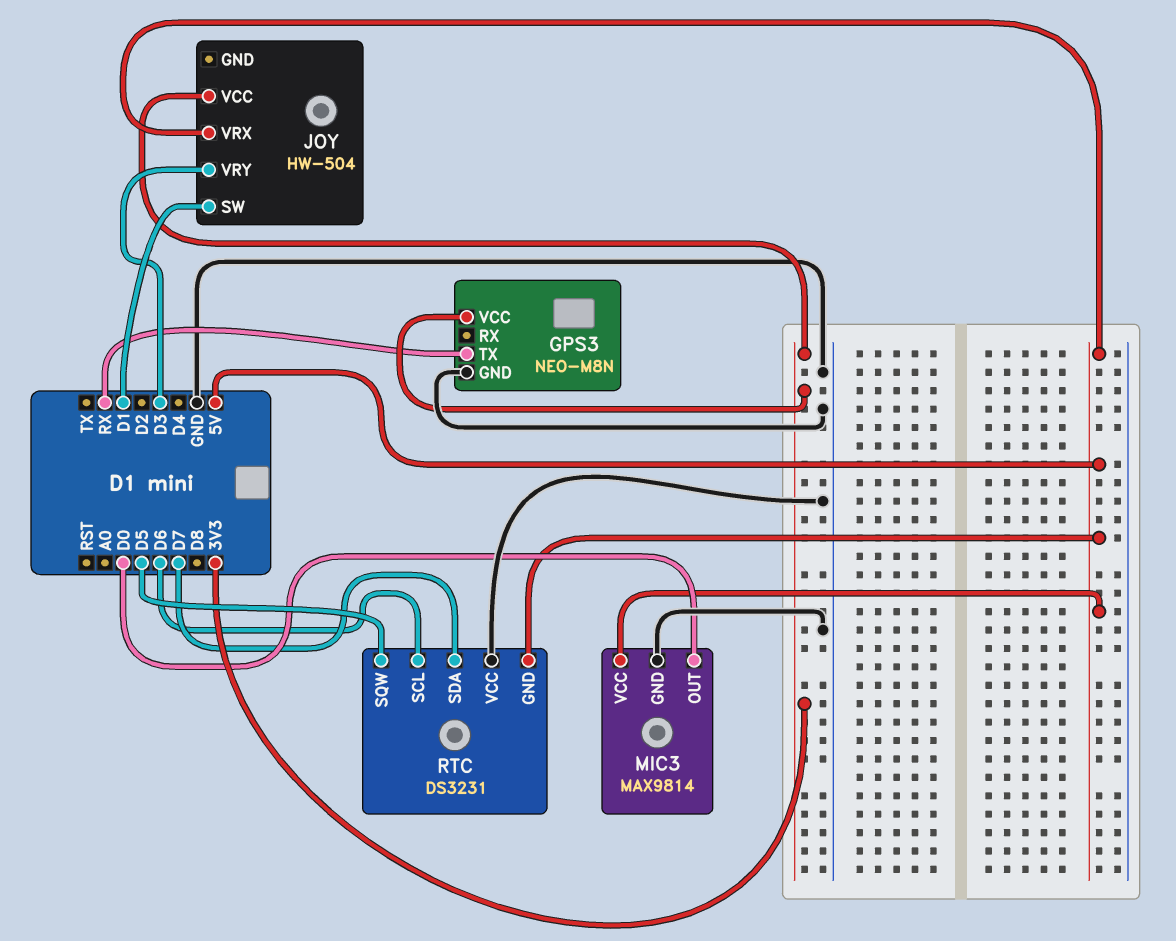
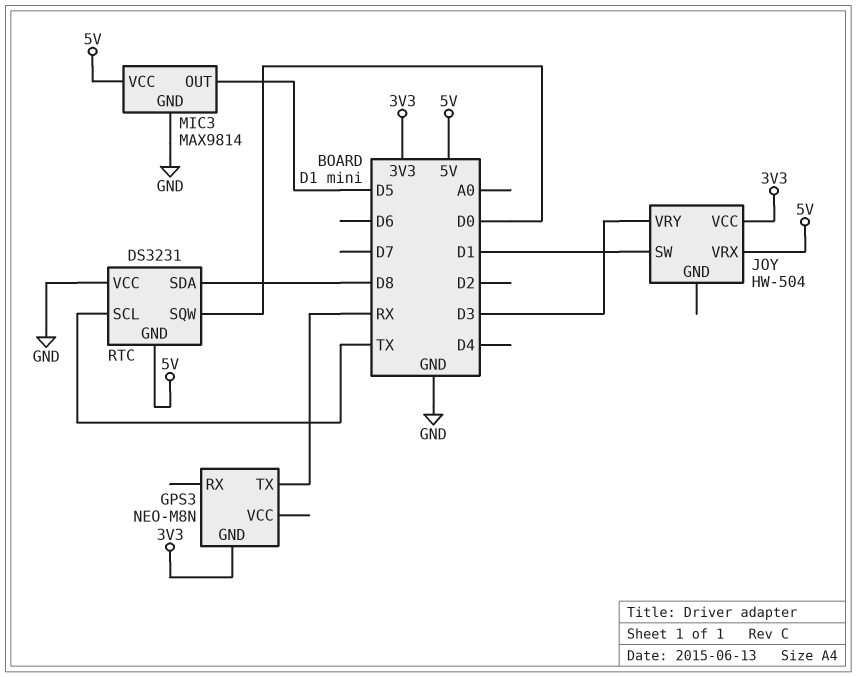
GPS3 pin GND: GND -> 3V3
GPS3 pin VCC: 3V3 -> none
MIC3 pin OUT: D0 -> D5
RTC pin SCL: D6 -> TX
RTC pin SDA: D7 -> D8
RTC pin SQW: D5 -> D0

